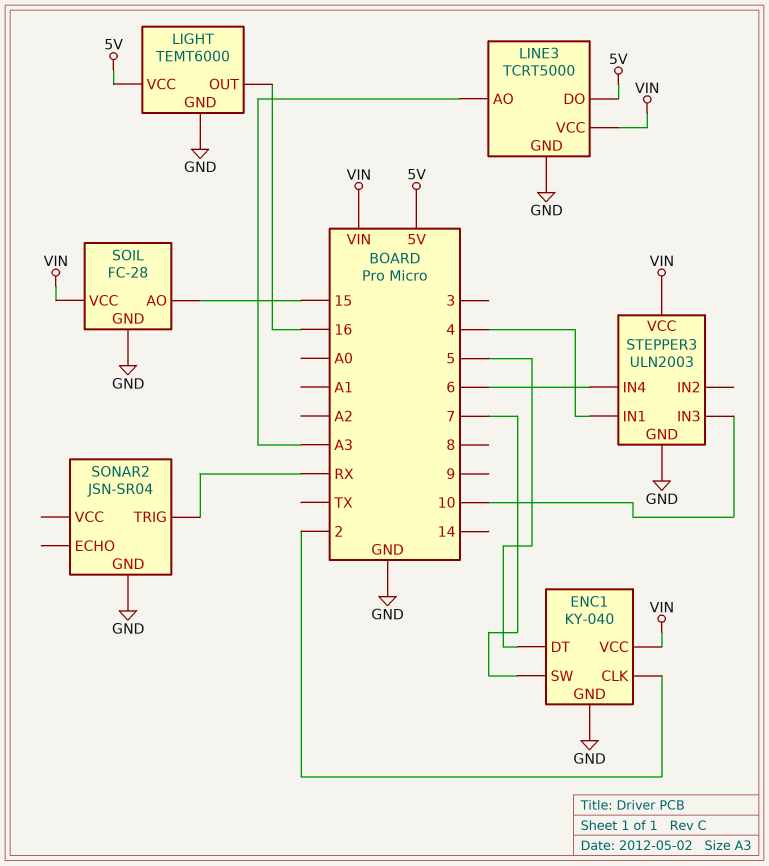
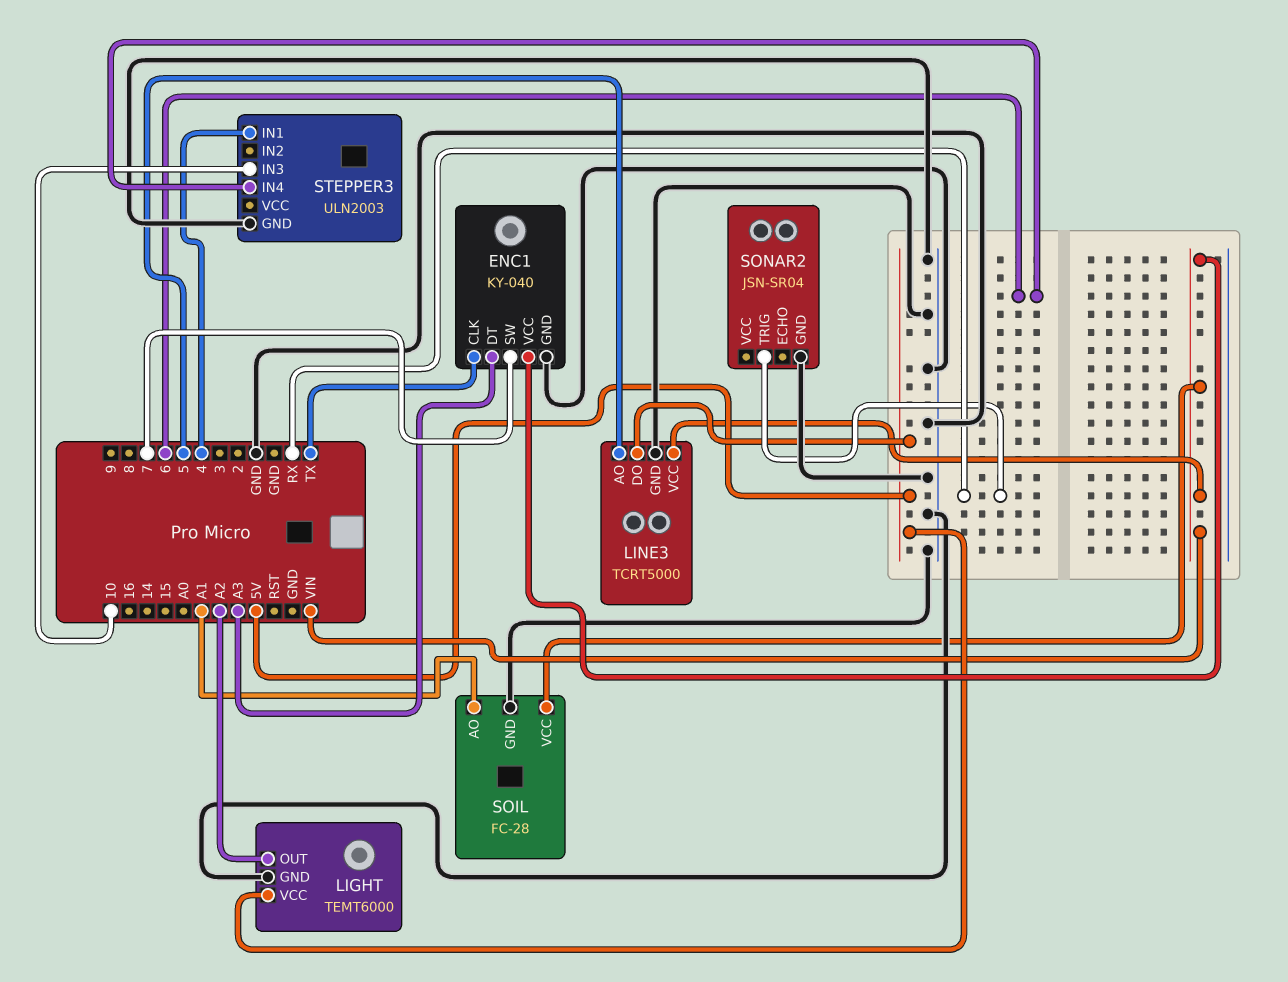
ENC1 pin CLK: 2 -> TX
ENC1 pin DT: 5 -> A3
LIGHT pin OUT: 16 -> A2
LINE3 pin AO: A3 -> 5
SOIL pin AO: 15 -> A1
STEPPER3 pin VCC: VIN -> none

